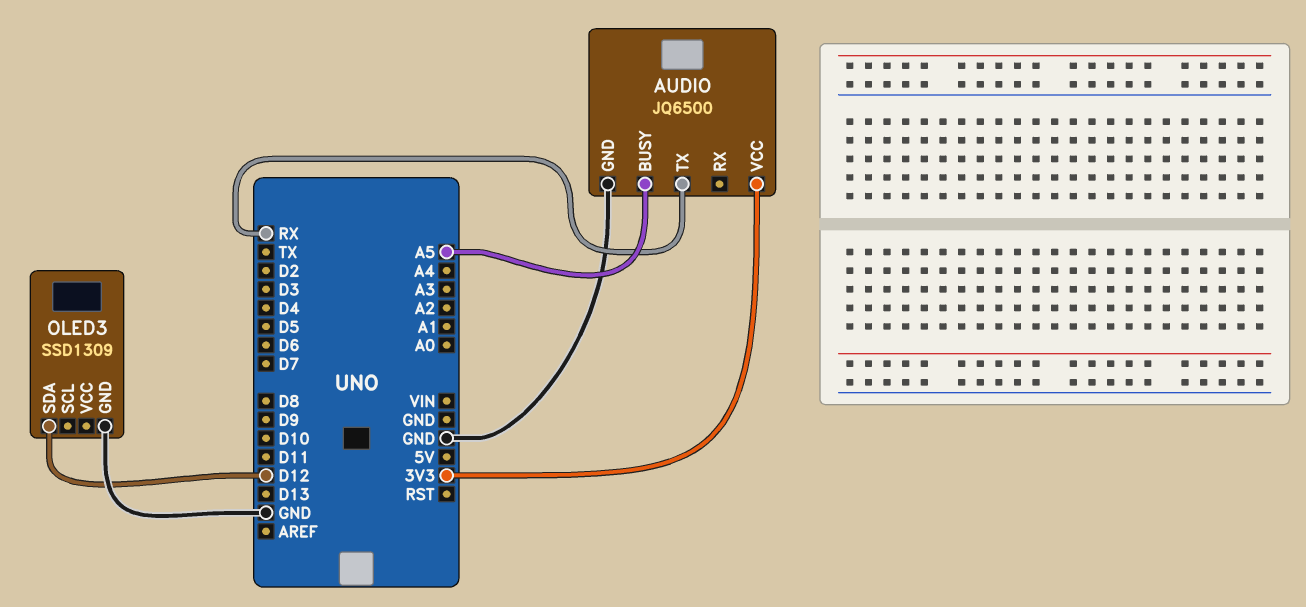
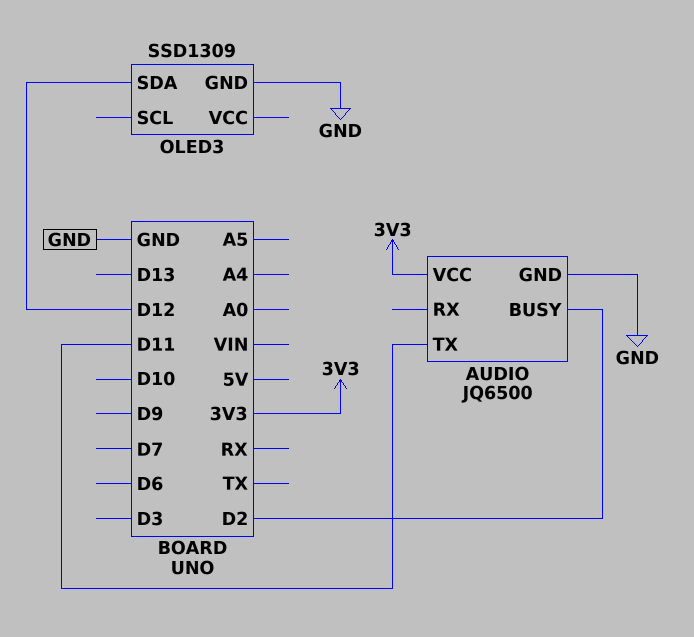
AUDIO pin BUSY: A5 -> D2
AUDIO pin TX: RX -> D11

